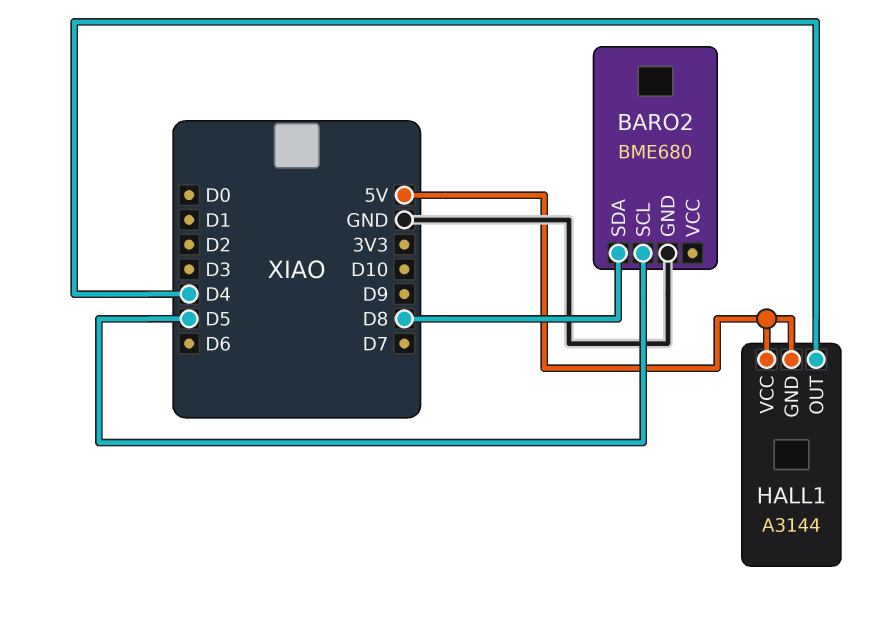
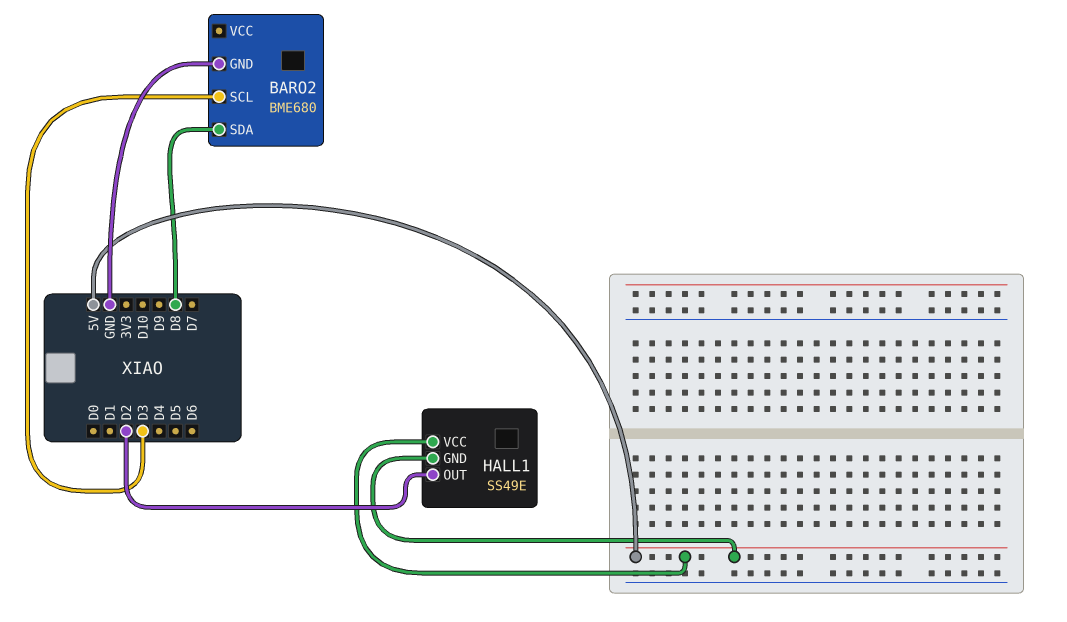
BARO2 pin SCL: D5 -> D3
HALL1: A3144 -> SS49E
HALL1 pin OUT: D4 -> D2

